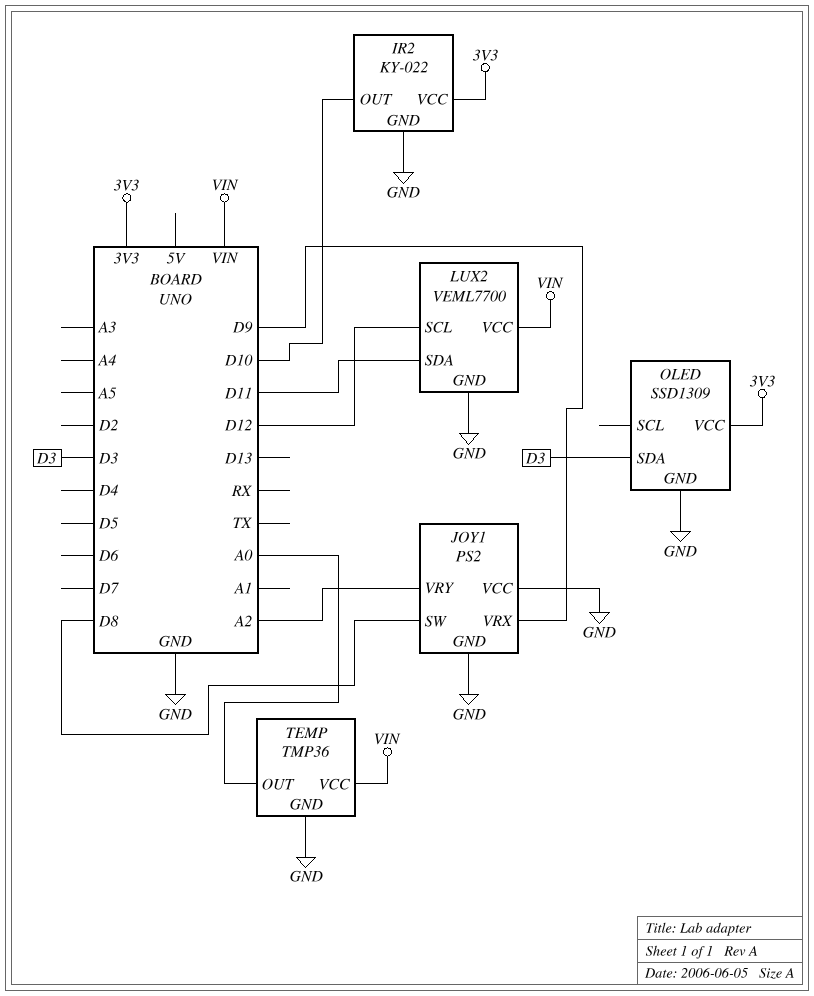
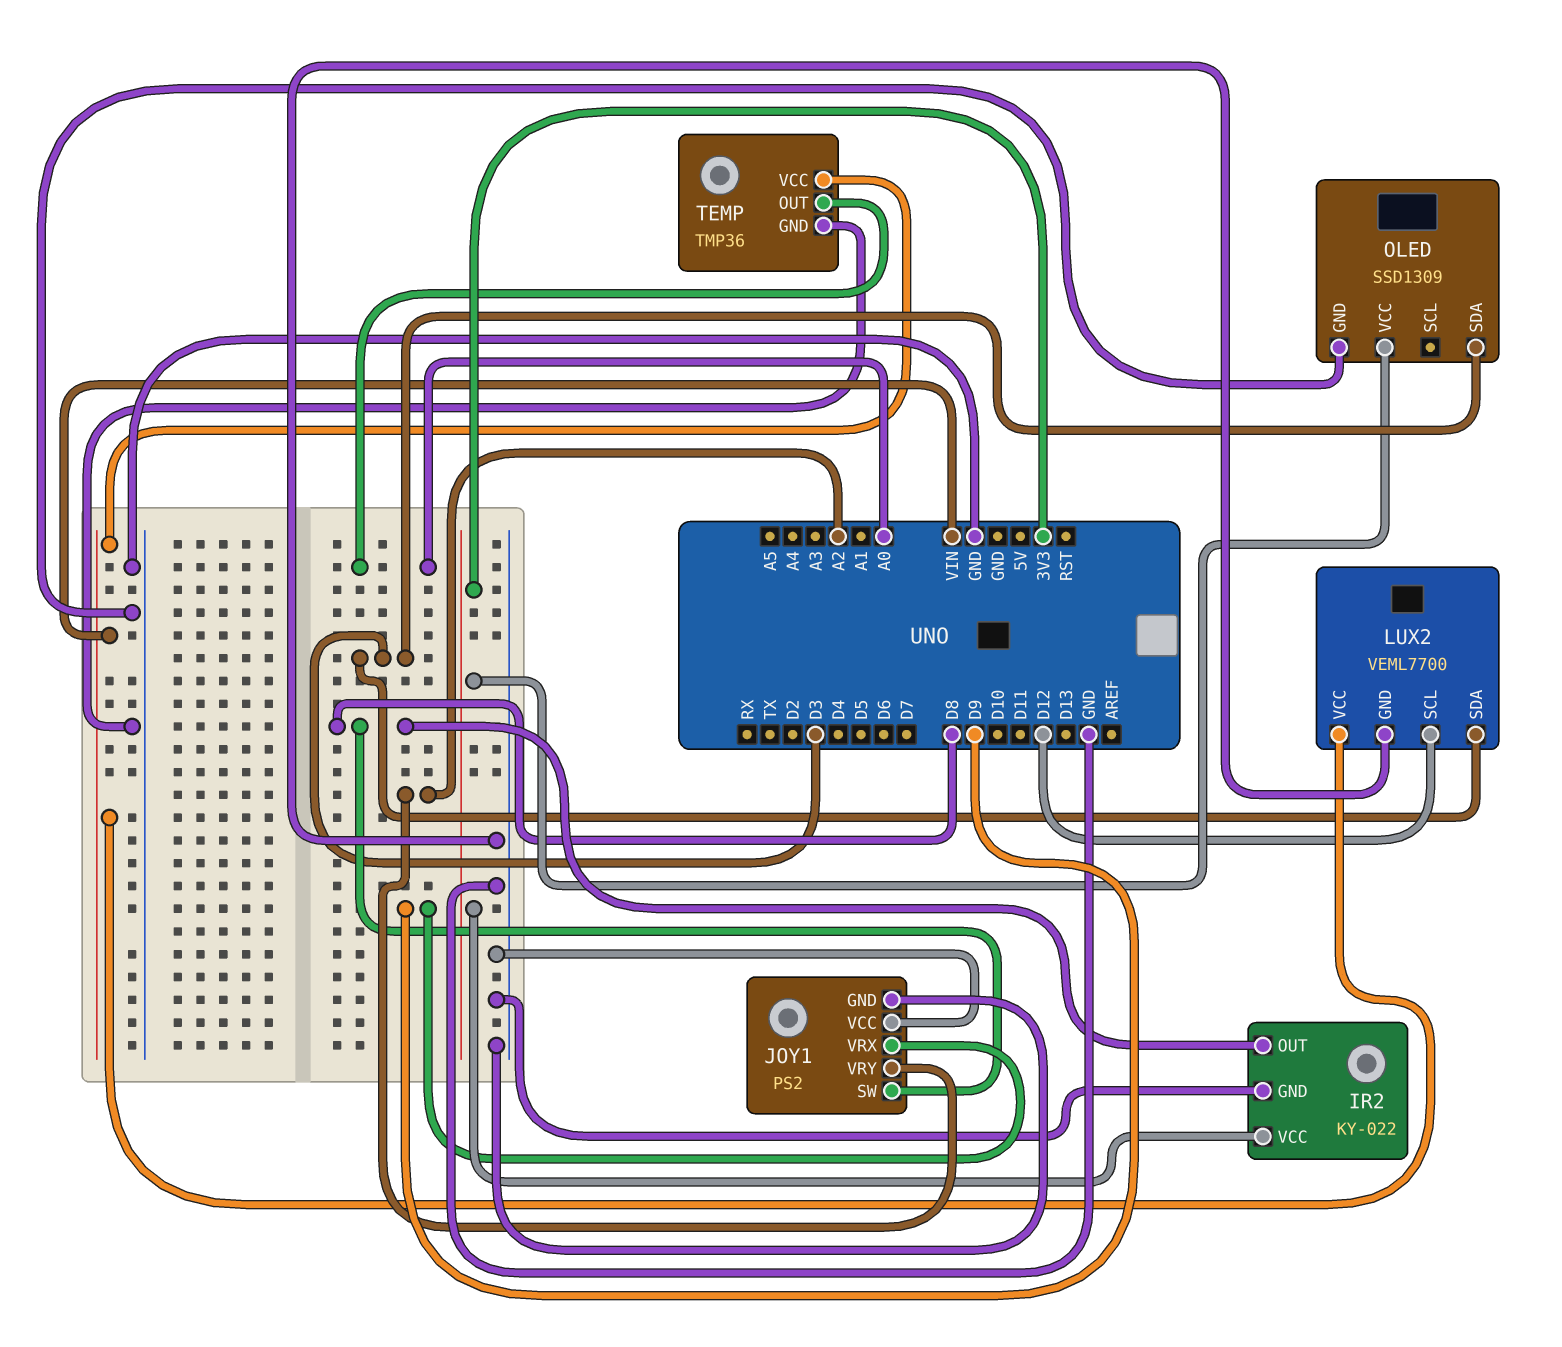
IR2 pin OUT: D10 -> D8
LUX2 pin SDA: D11 -> D3

